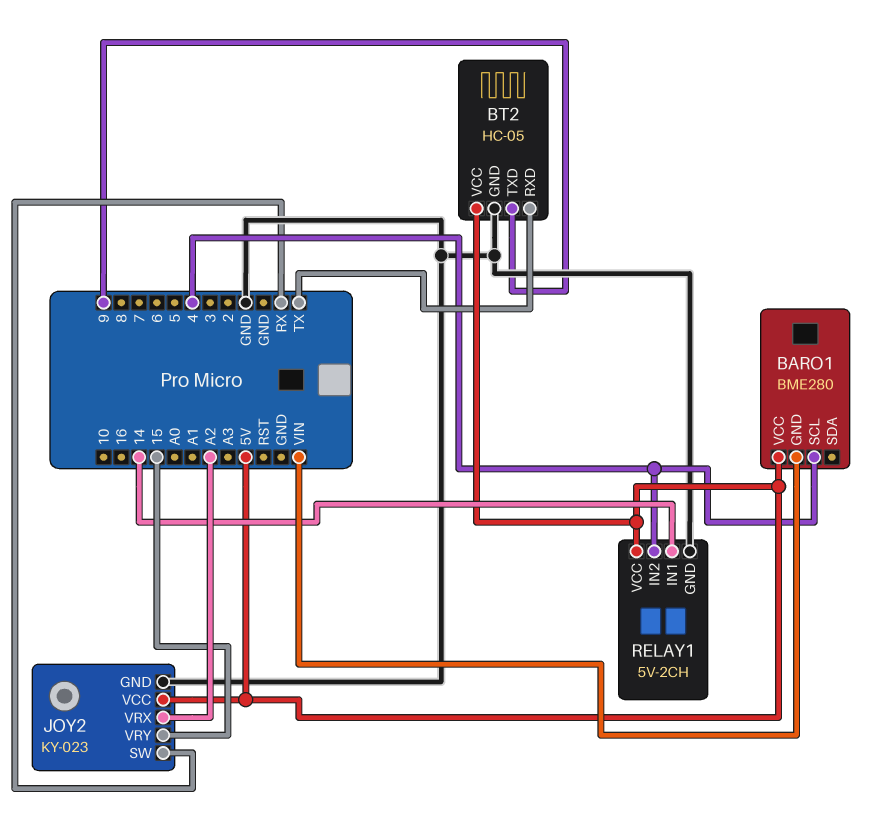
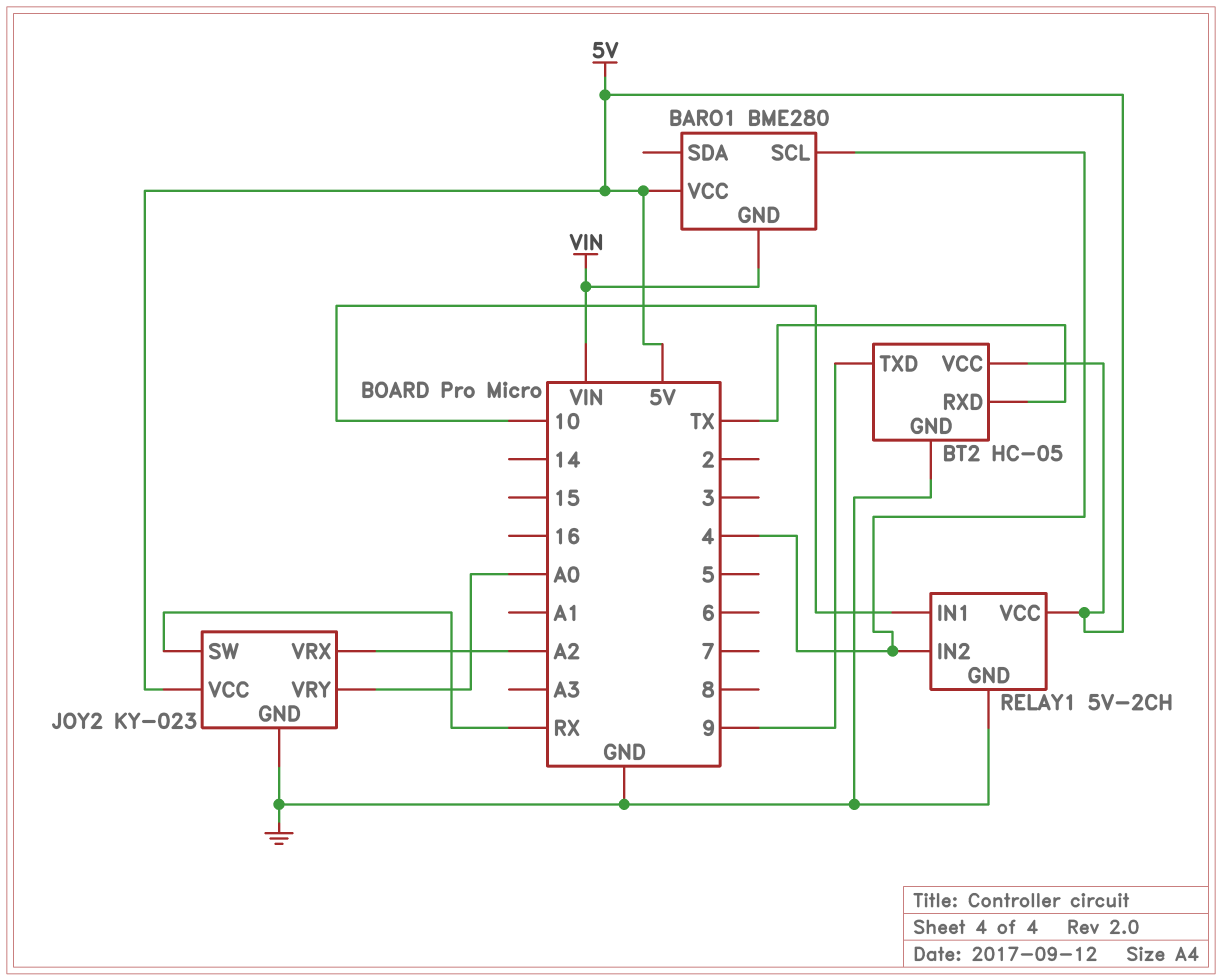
JOY2 pin VRY: 15 -> A0
RELAY1 pin IN1: 14 -> 10

